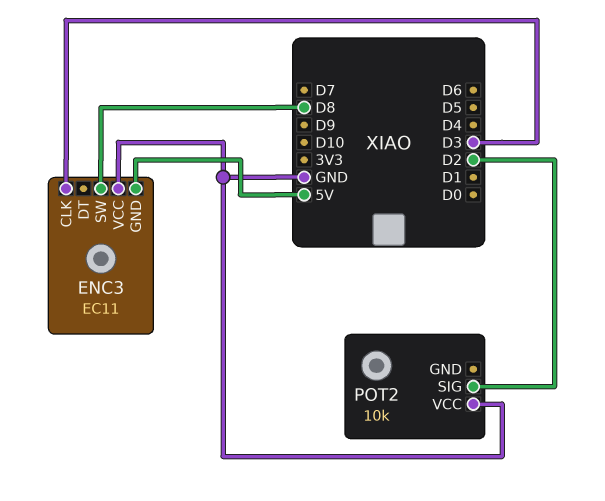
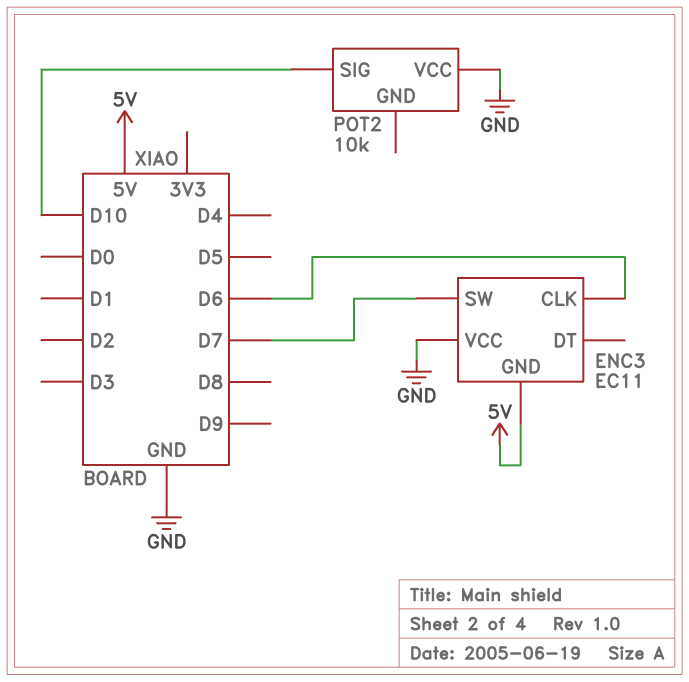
ENC3 pin CLK: D3 -> D6
ENC3 pin SW: D8 -> D7
POT2 pin SIG: D2 -> D10

